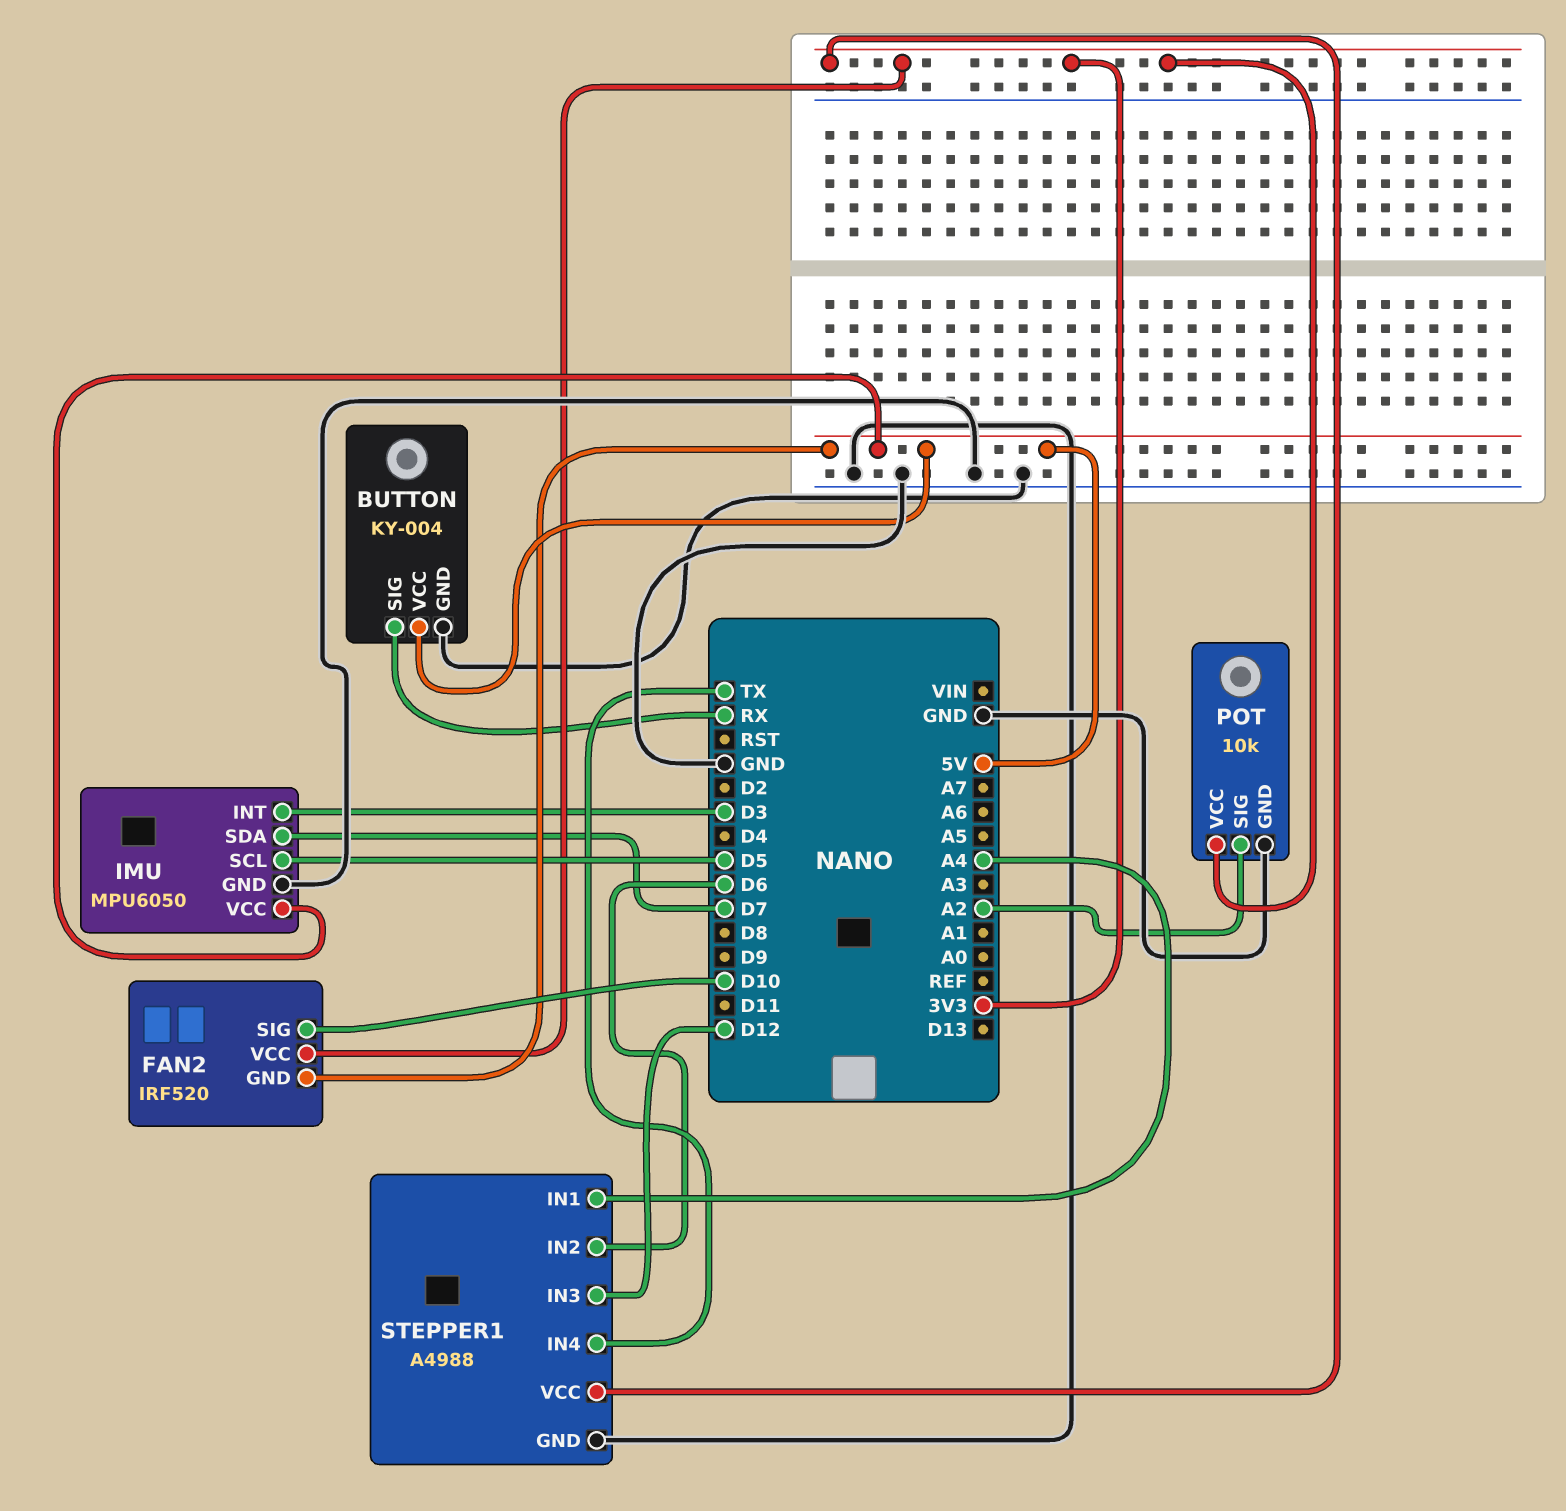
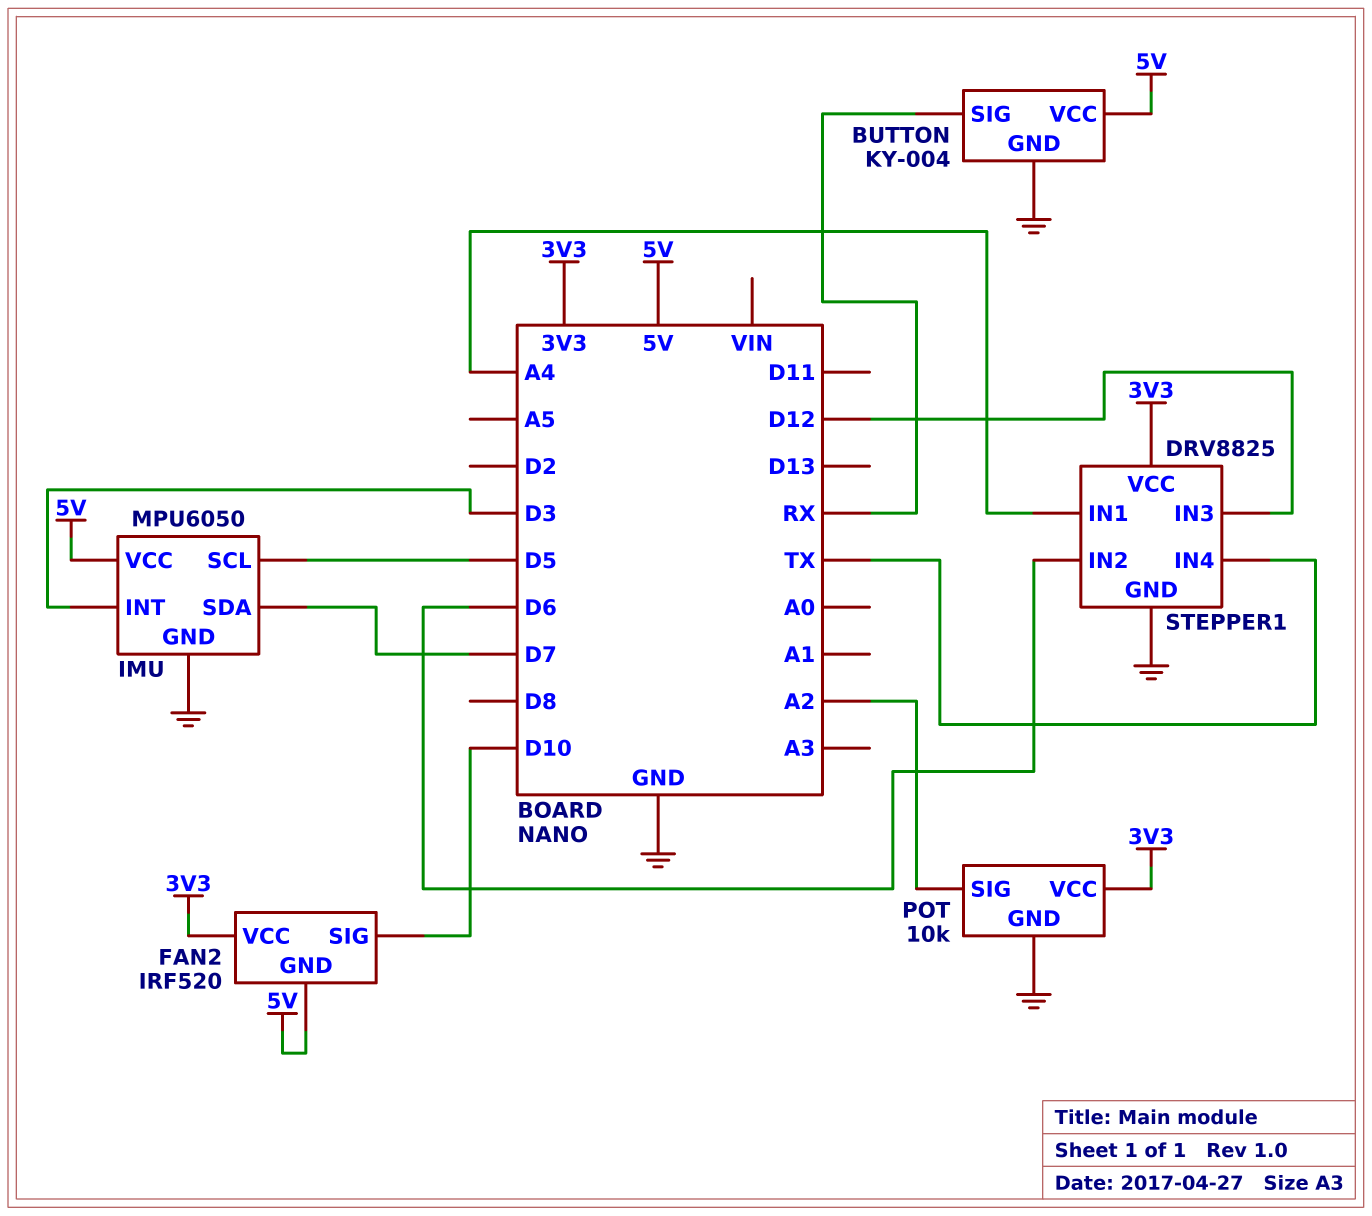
STEPPER1: A4988 -> DRV8825

